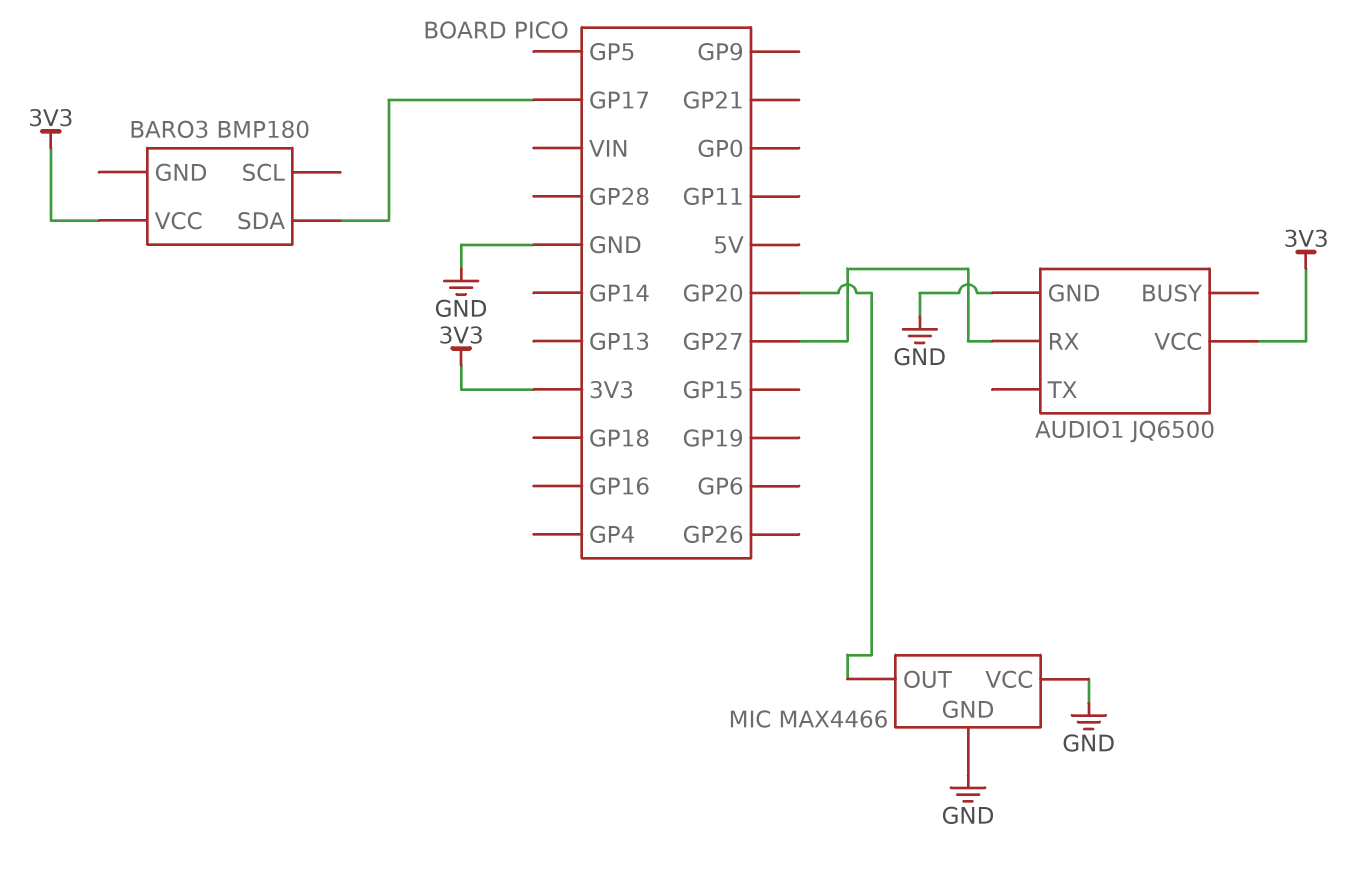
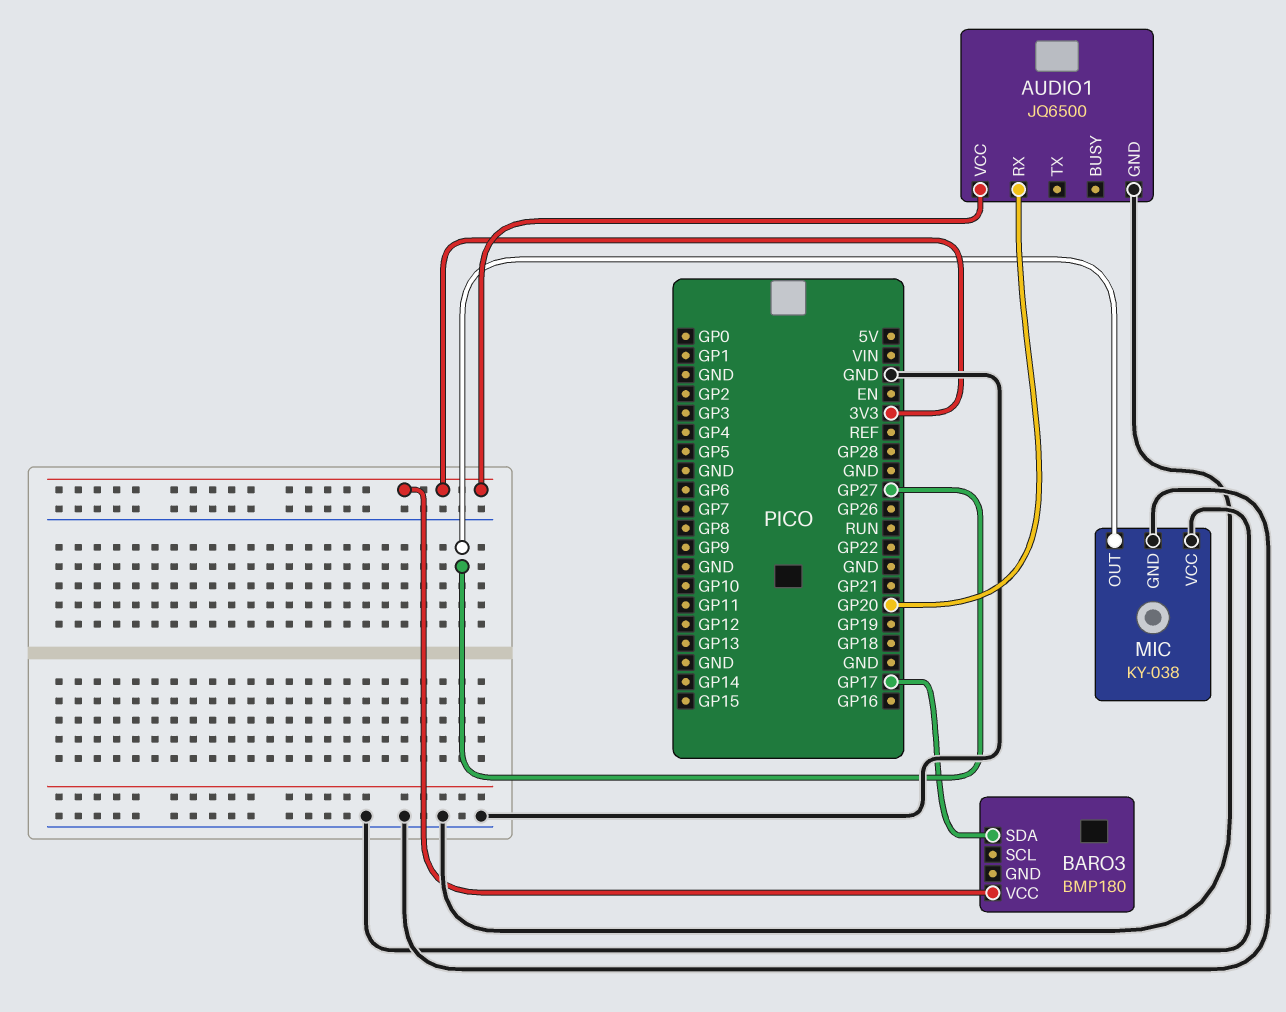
AUDIO1 pin RX: GP27 -> GP20
MIC: MAX4466 -> KY-038
MIC pin OUT: GP20 -> GP27

